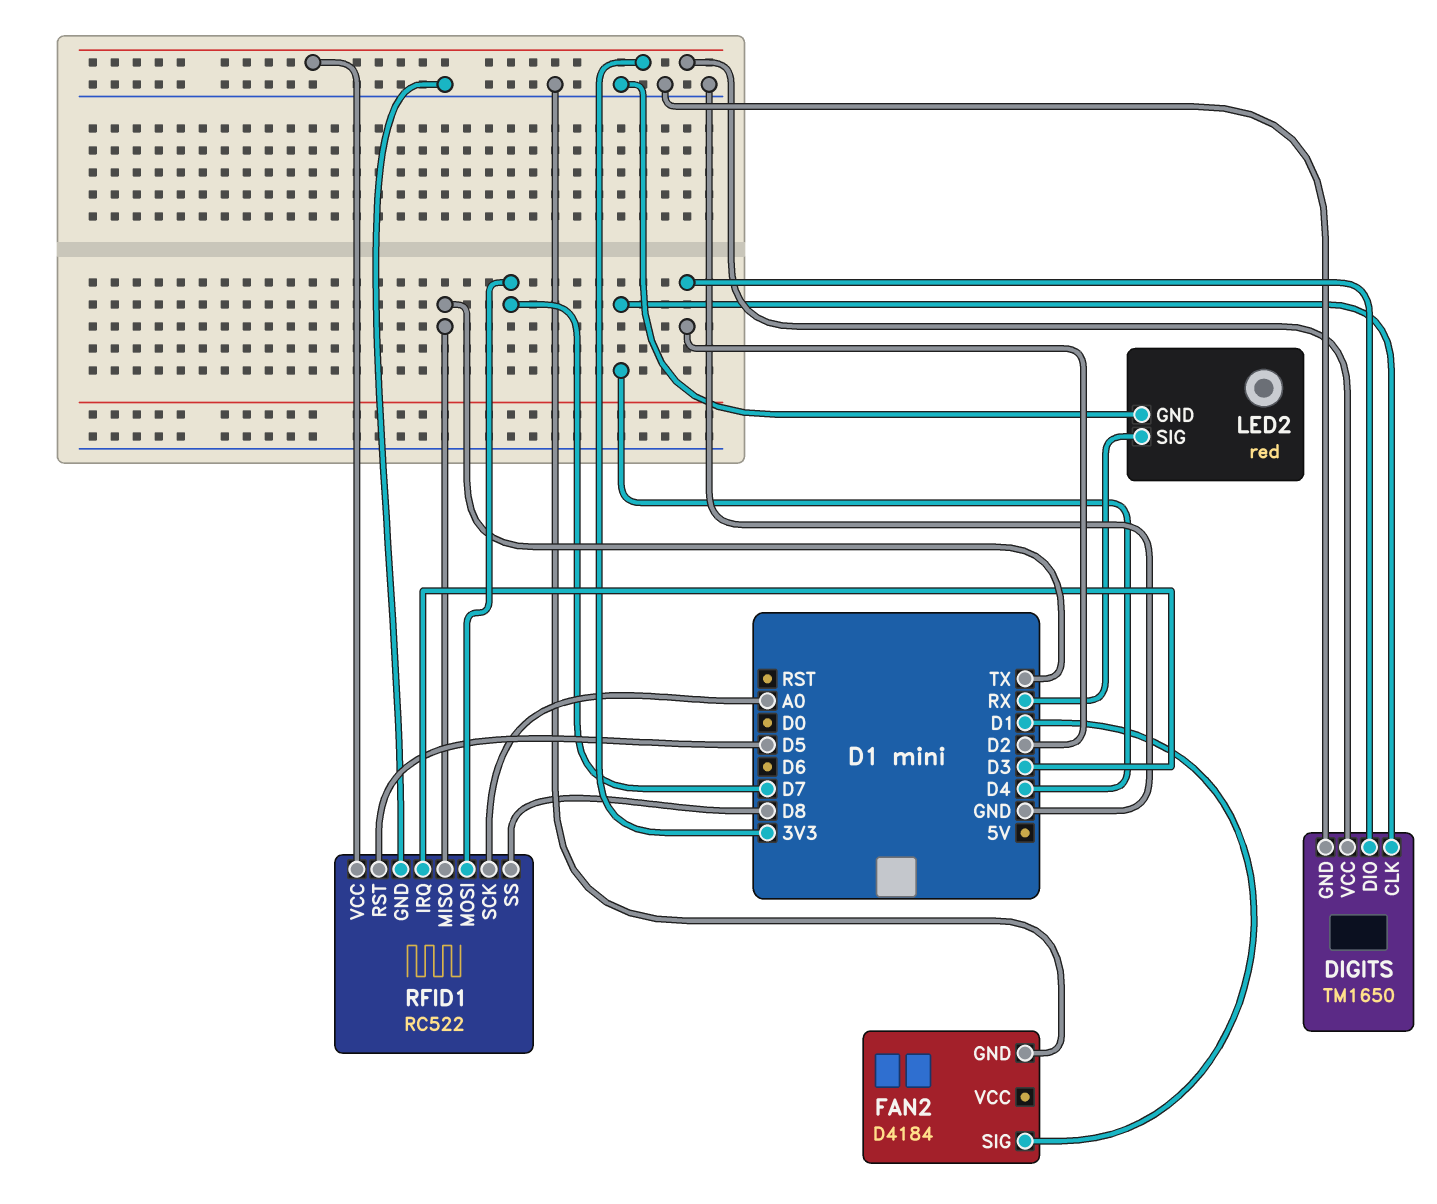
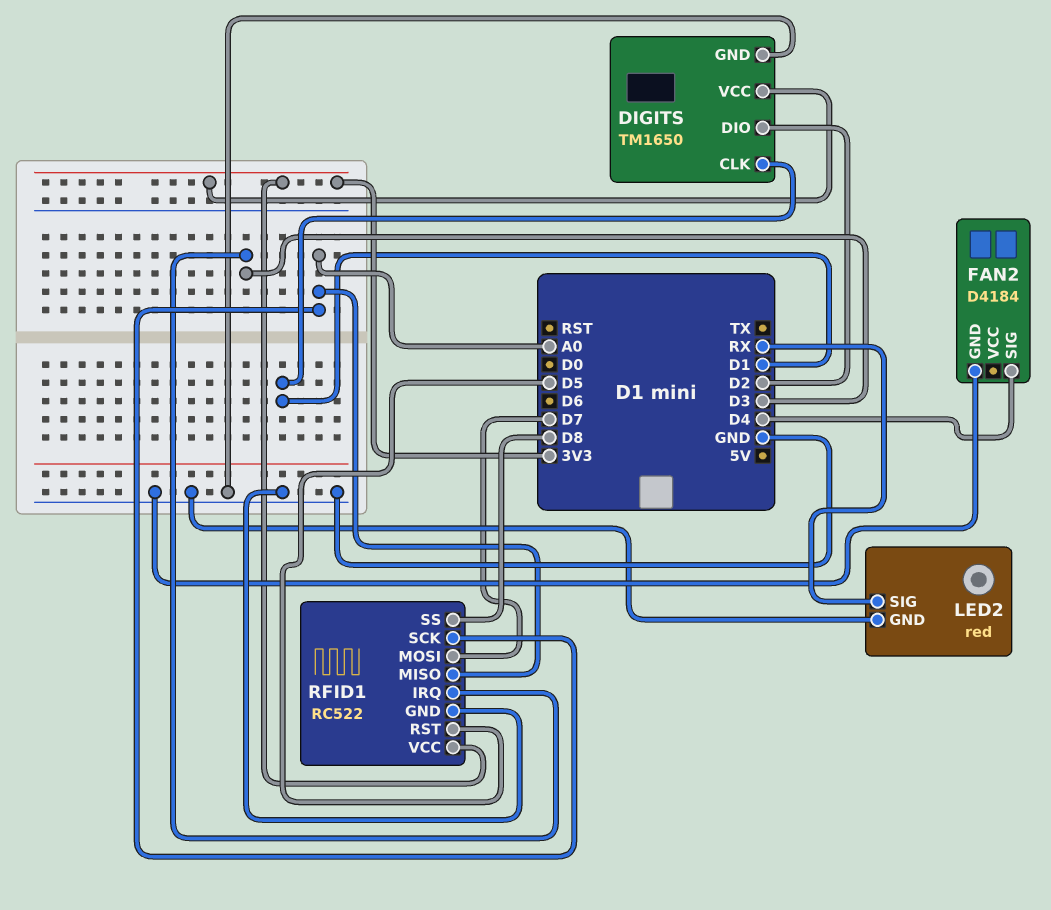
DIGITS pin CLK: D4 -> D1
FAN2 pin SIG: D1 -> D4
RFID1 pin MISO: TX -> A0

